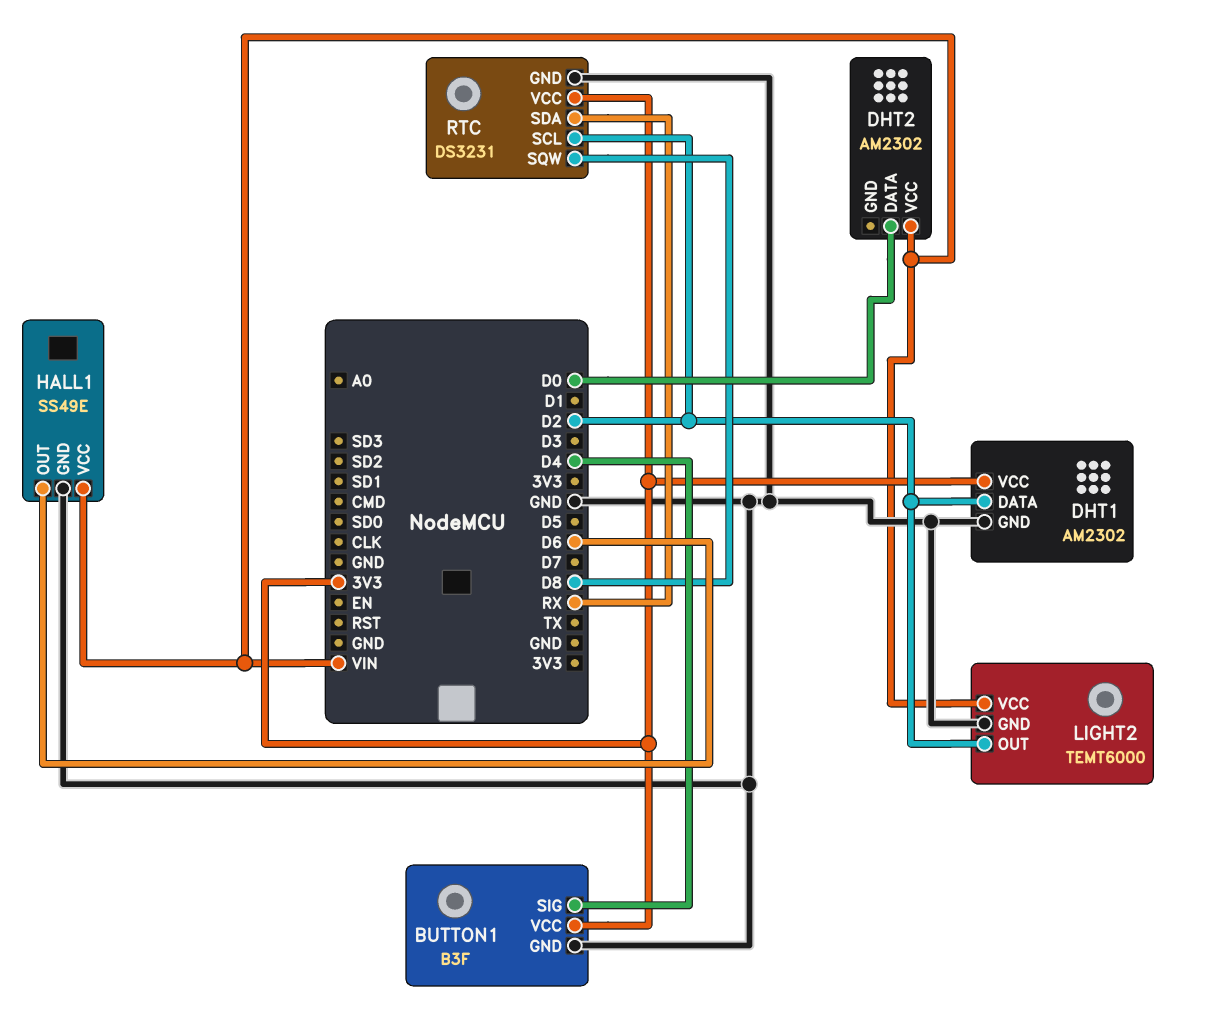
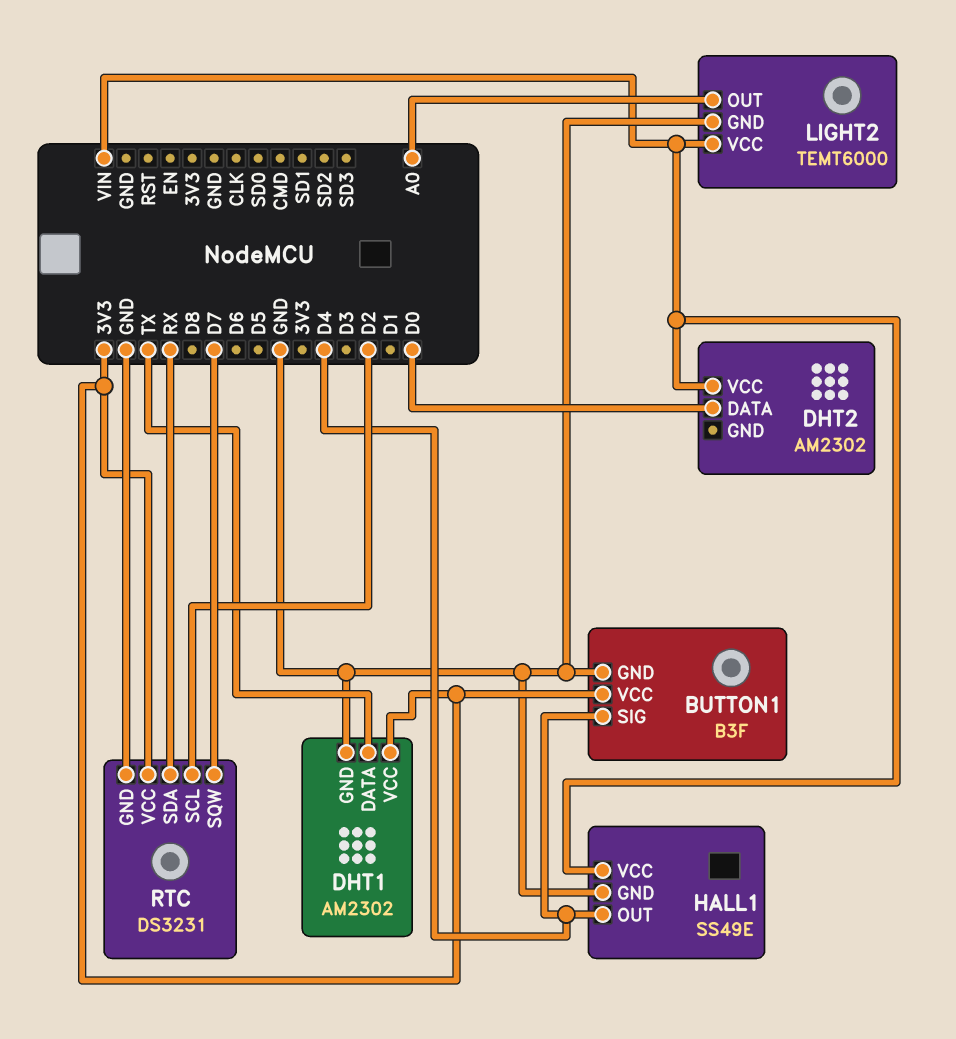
DHT1 pin DATA: D2 -> TX
HALL1 pin OUT: D6 -> D4
LIGHT2 pin OUT: D2 -> A0
RTC pin SQW: D8 -> D7

